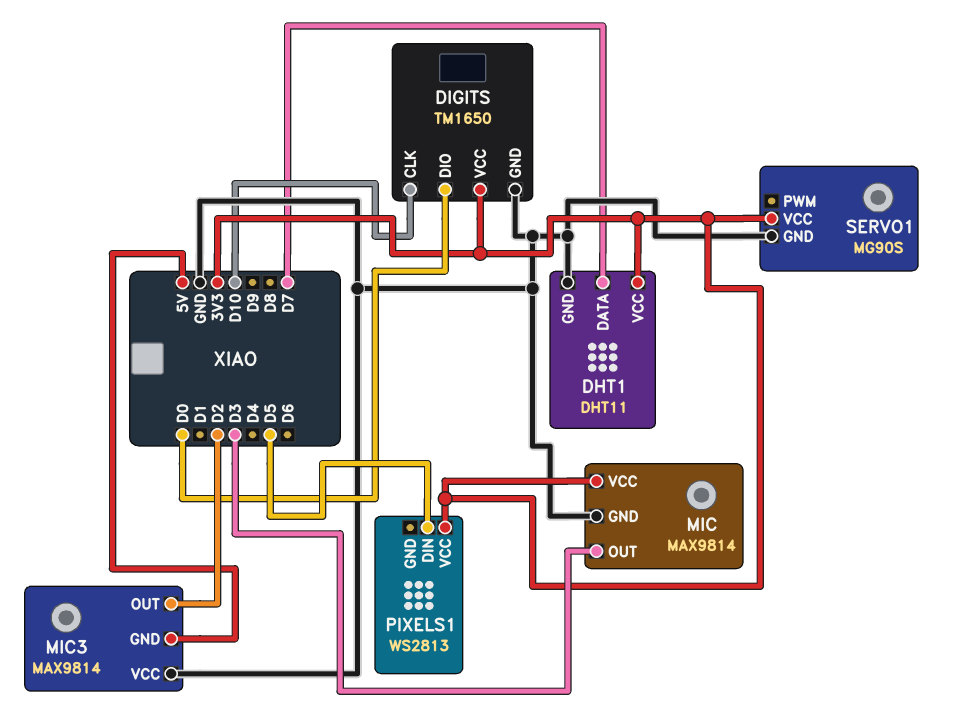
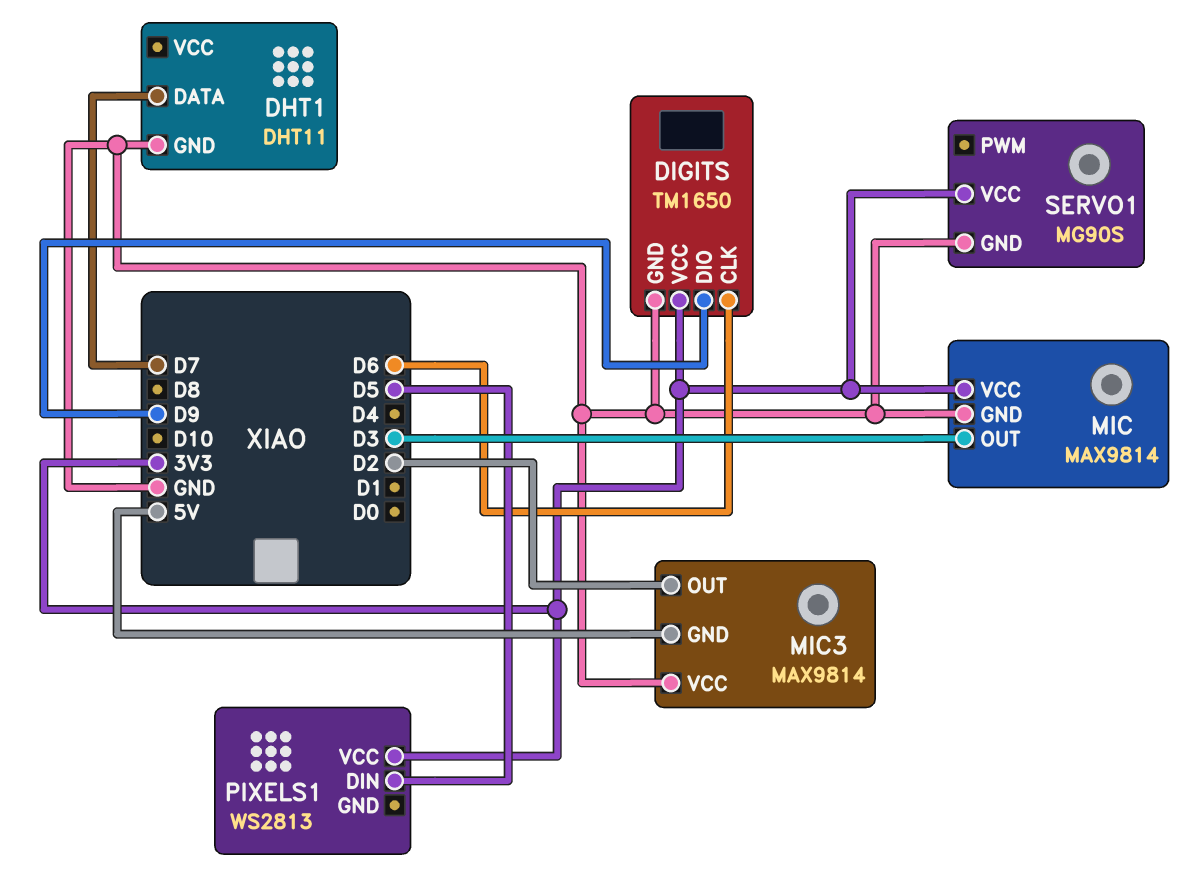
DHT1 pin VCC: 3V3 -> none
DIGITS pin CLK: D10 -> D6
DIGITS pin DIO: D0 -> D9

